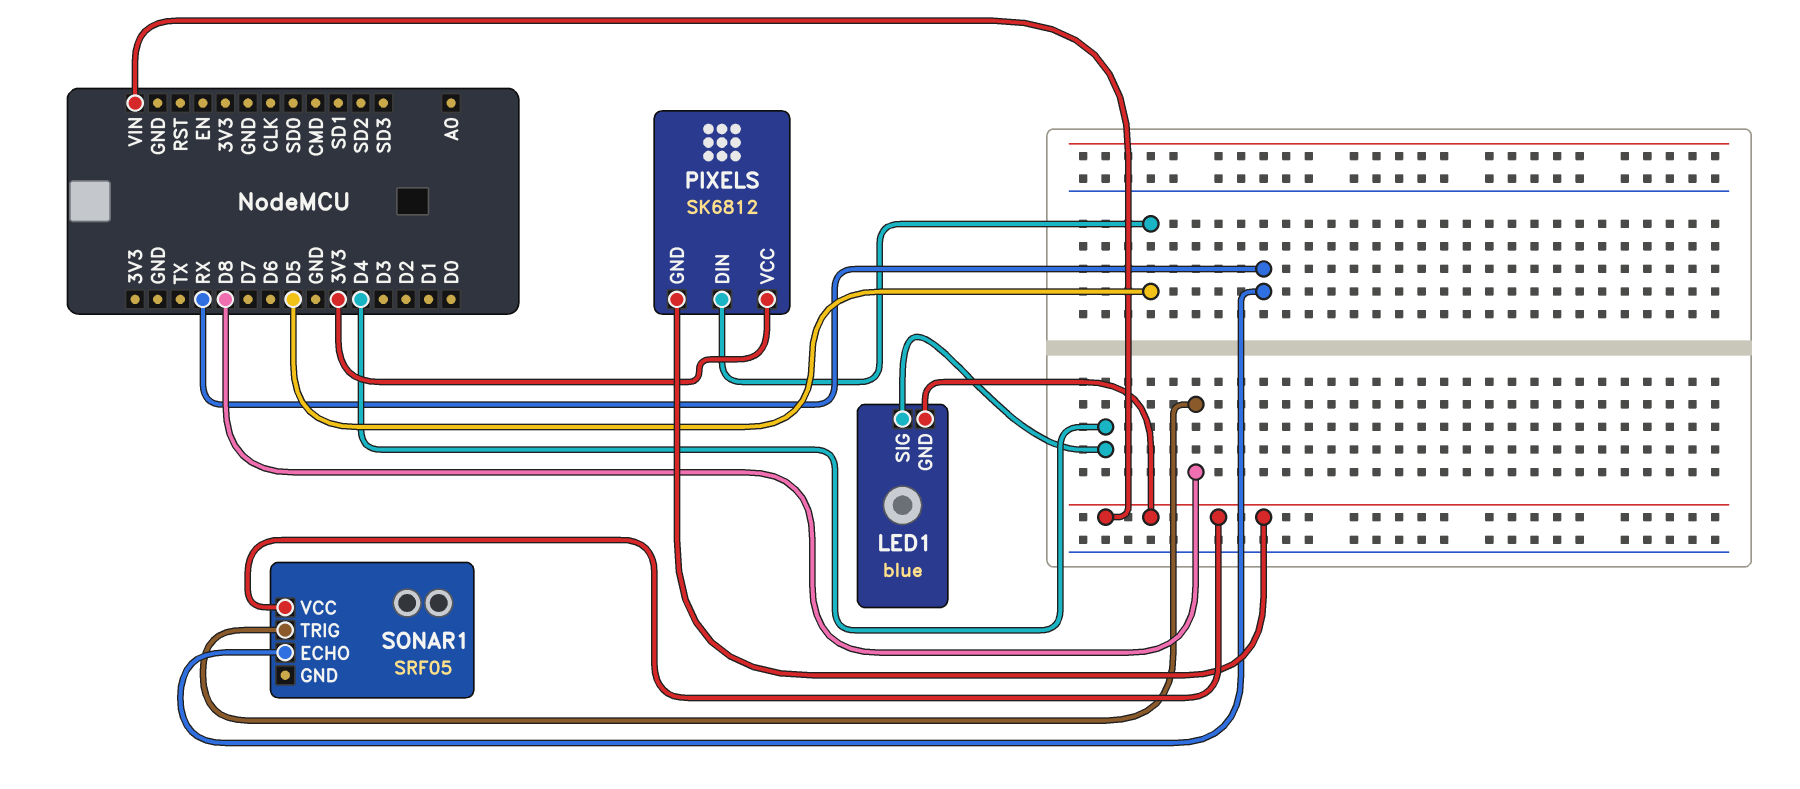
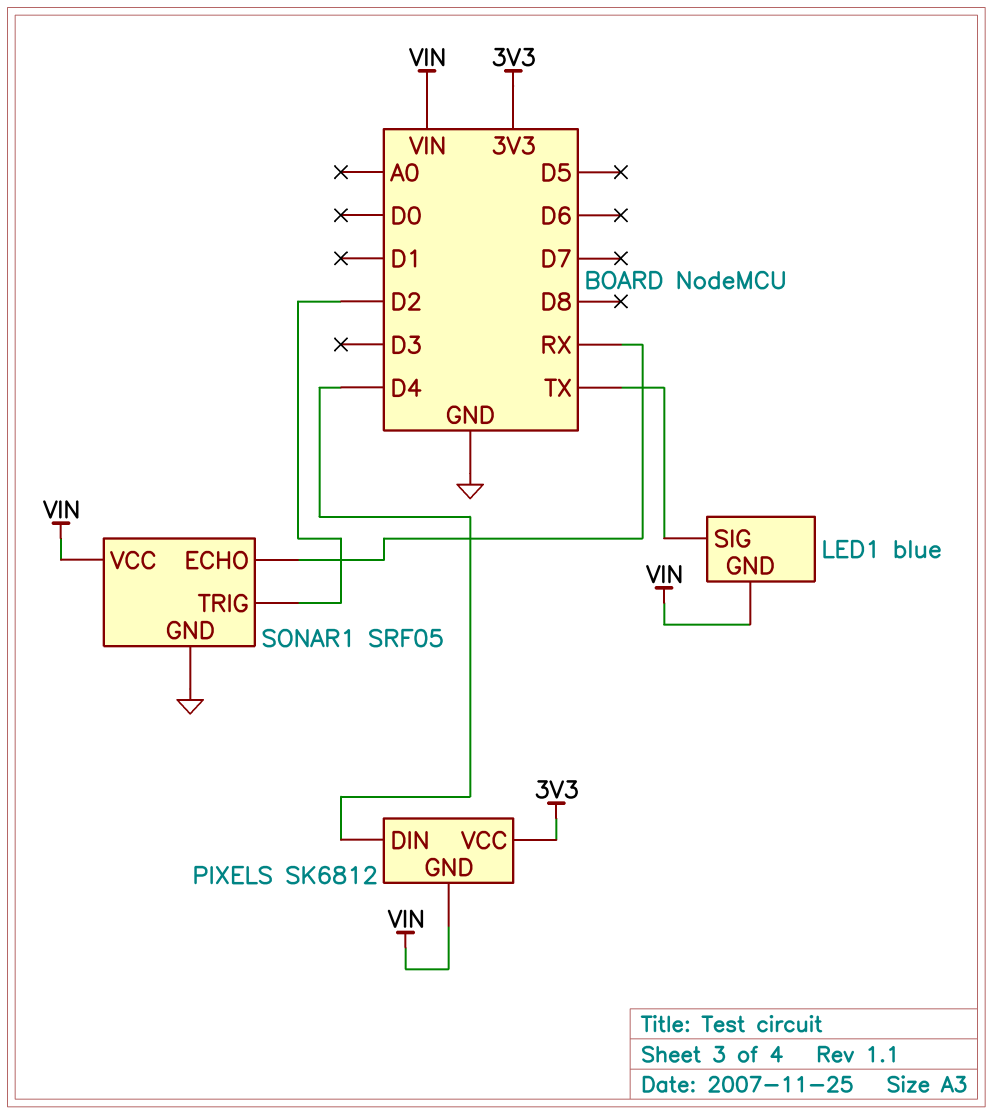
LED1 pin SIG: D4 -> TX
PIXELS pin DIN: D5 -> D4
SONAR1 pin GND: none -> GND
SONAR1 pin TRIG: D8 -> D2

